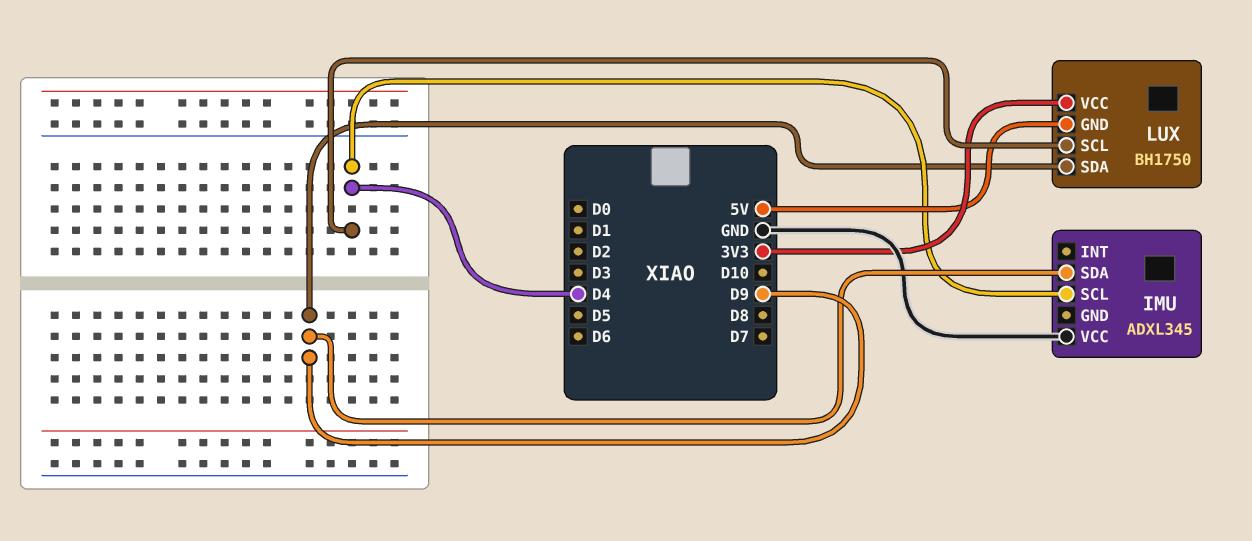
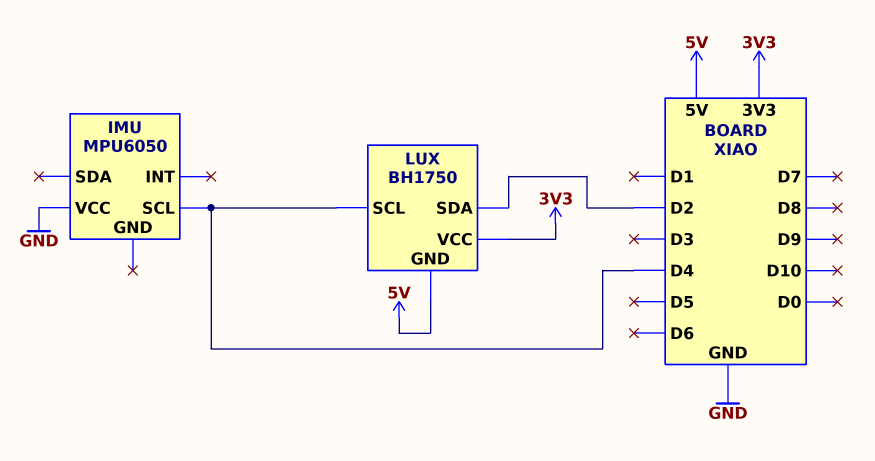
IMU: ADXL345 -> MPU6050
IMU pin SDA: D9 -> none
LUX pin SDA: D9 -> D2

